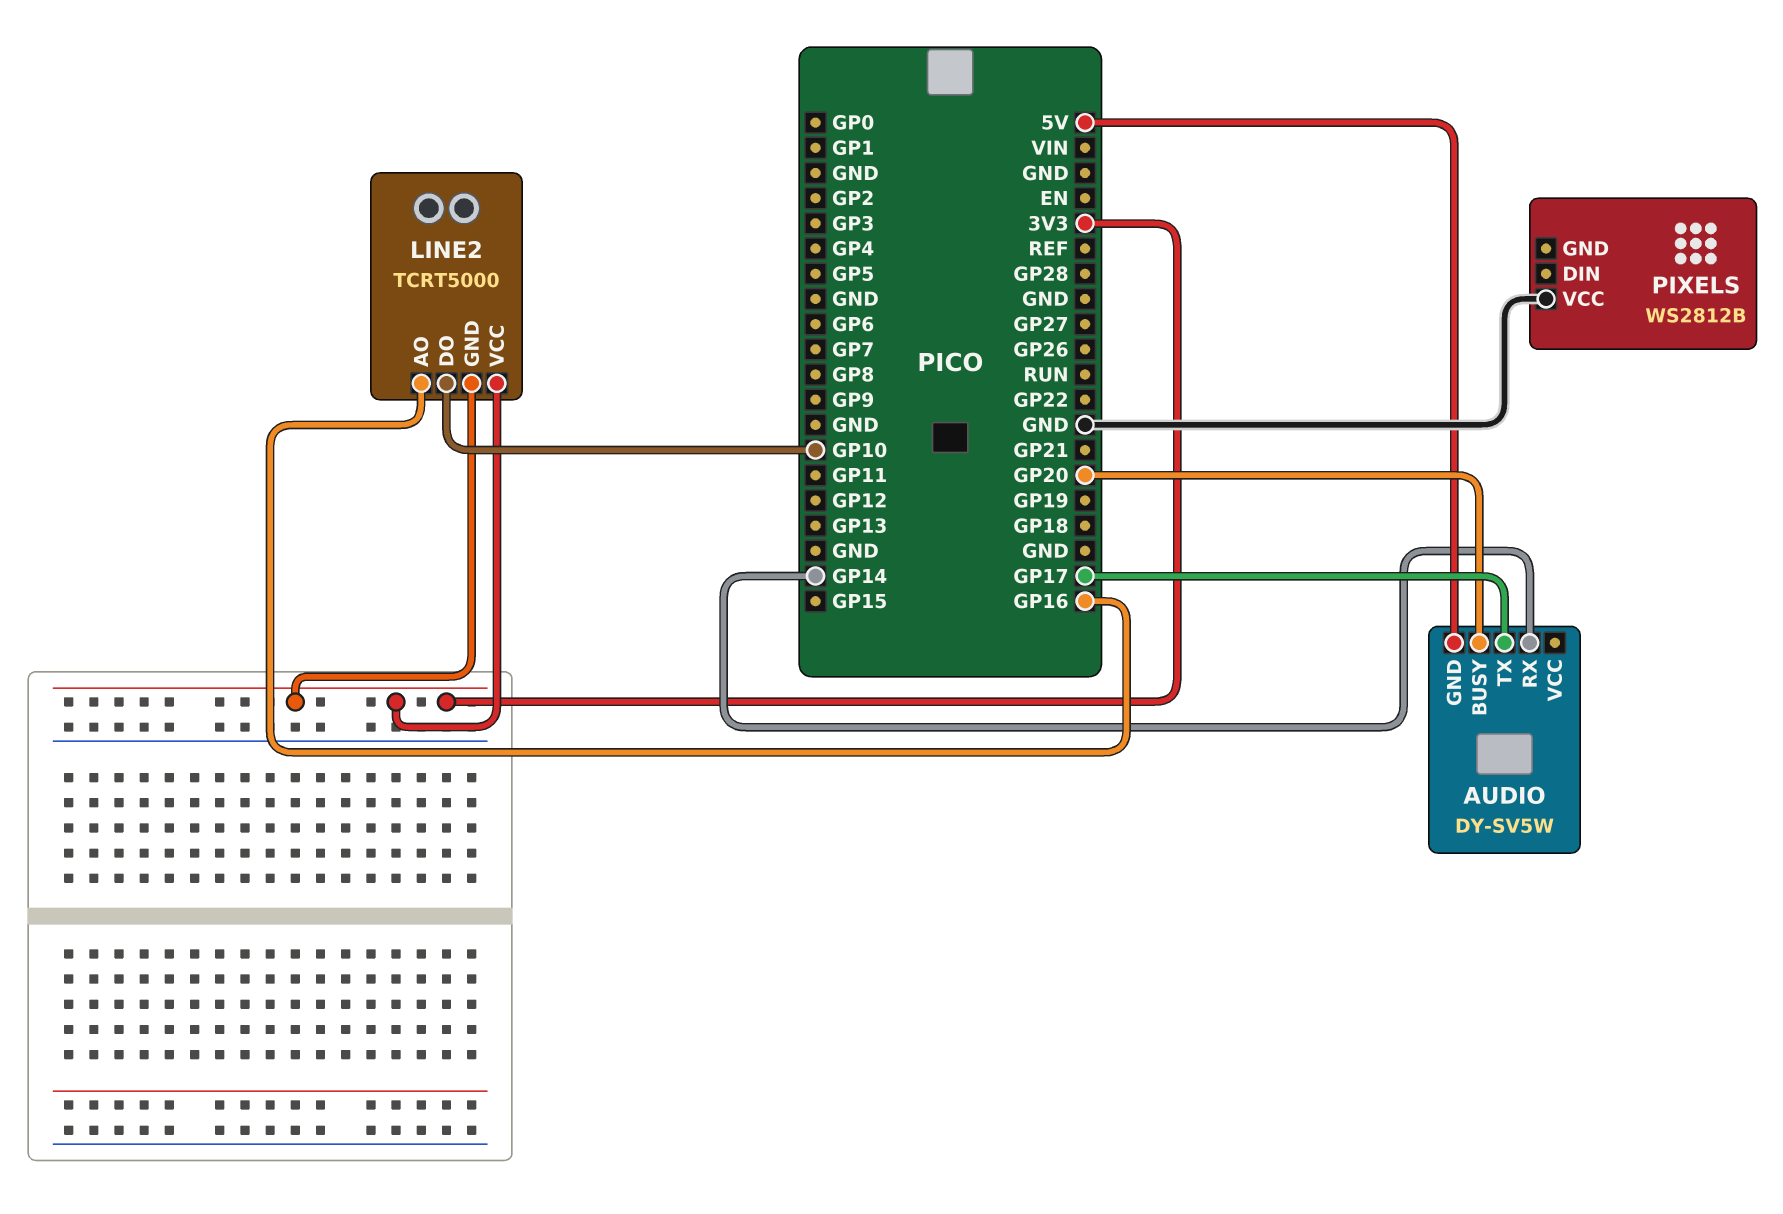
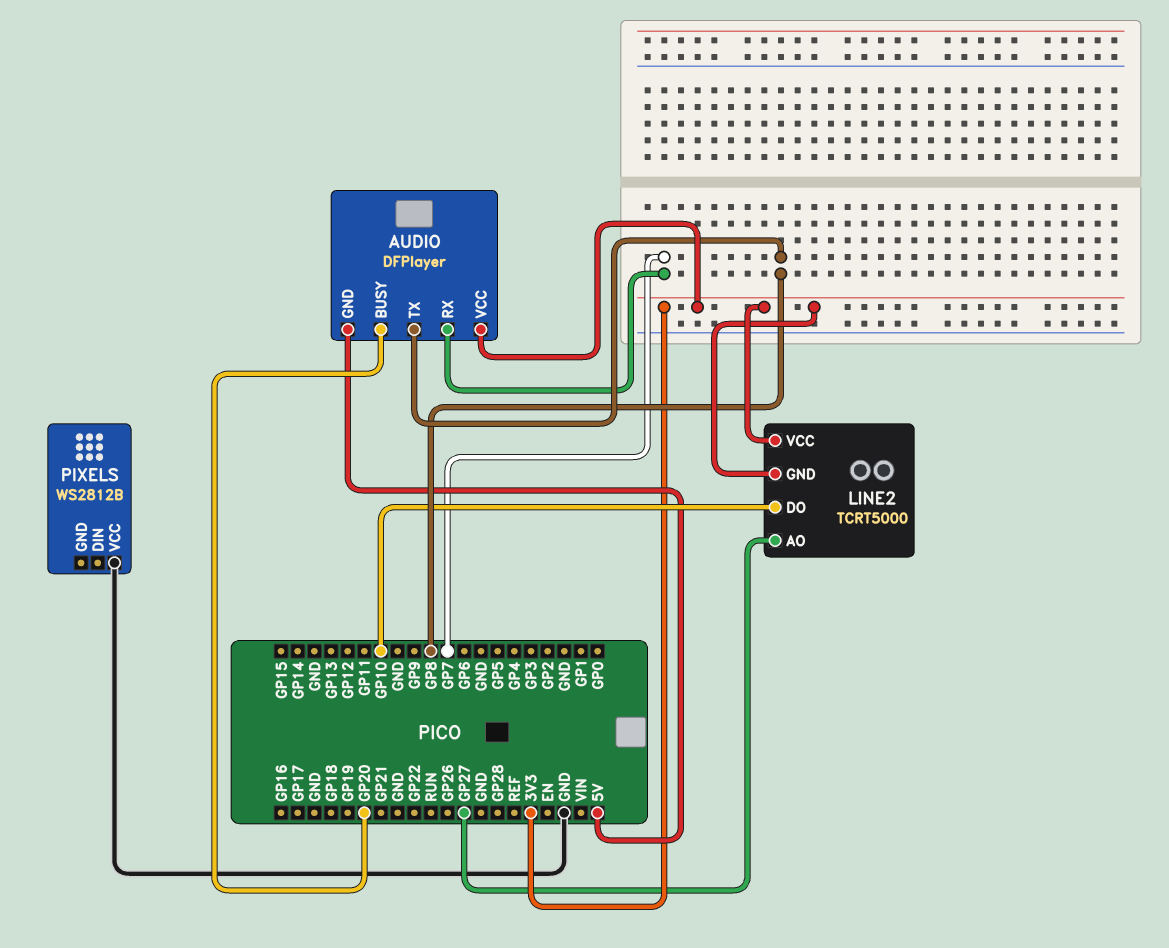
AUDIO: DY-SV5W -> DFPlayer
AUDIO pin RX: GP14 -> GP7
AUDIO pin TX: GP17 -> GP8
AUDIO pin VCC: none -> 3V3
LINE2 pin AO: GP16 -> GP27

